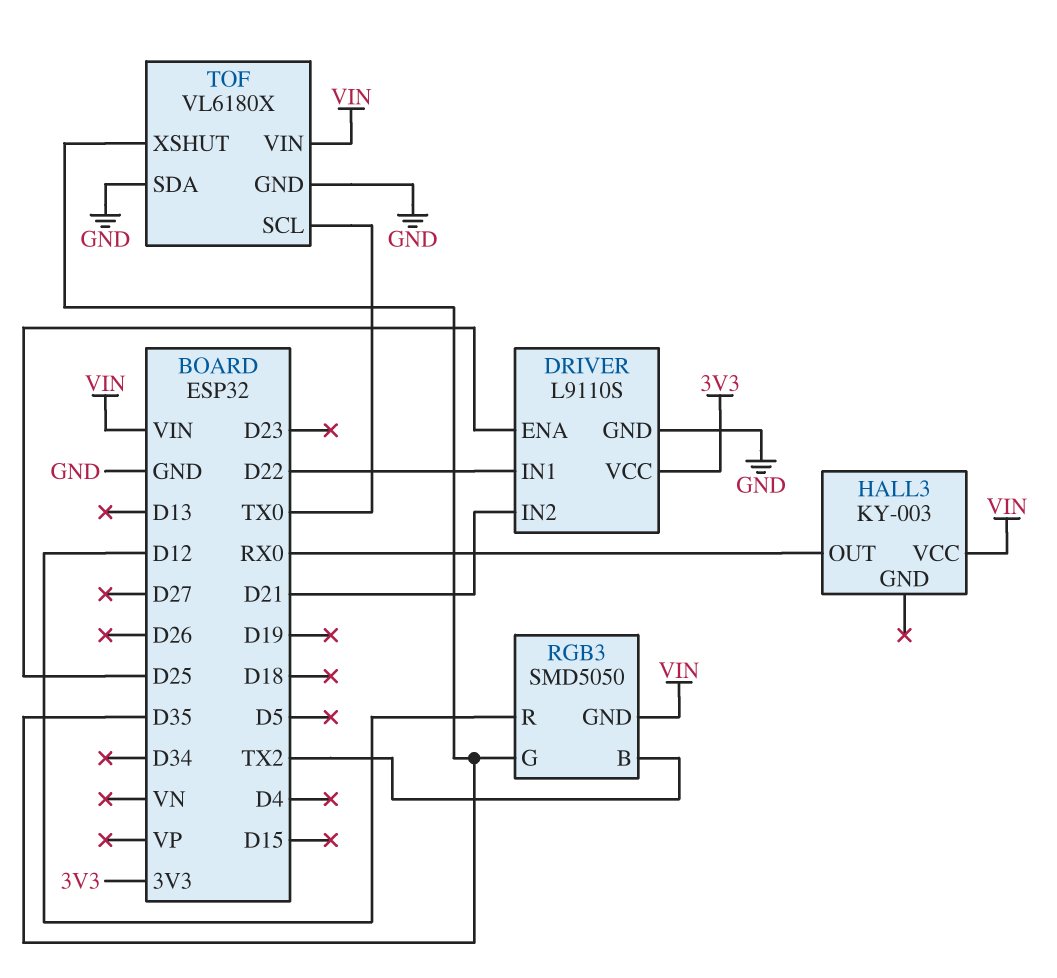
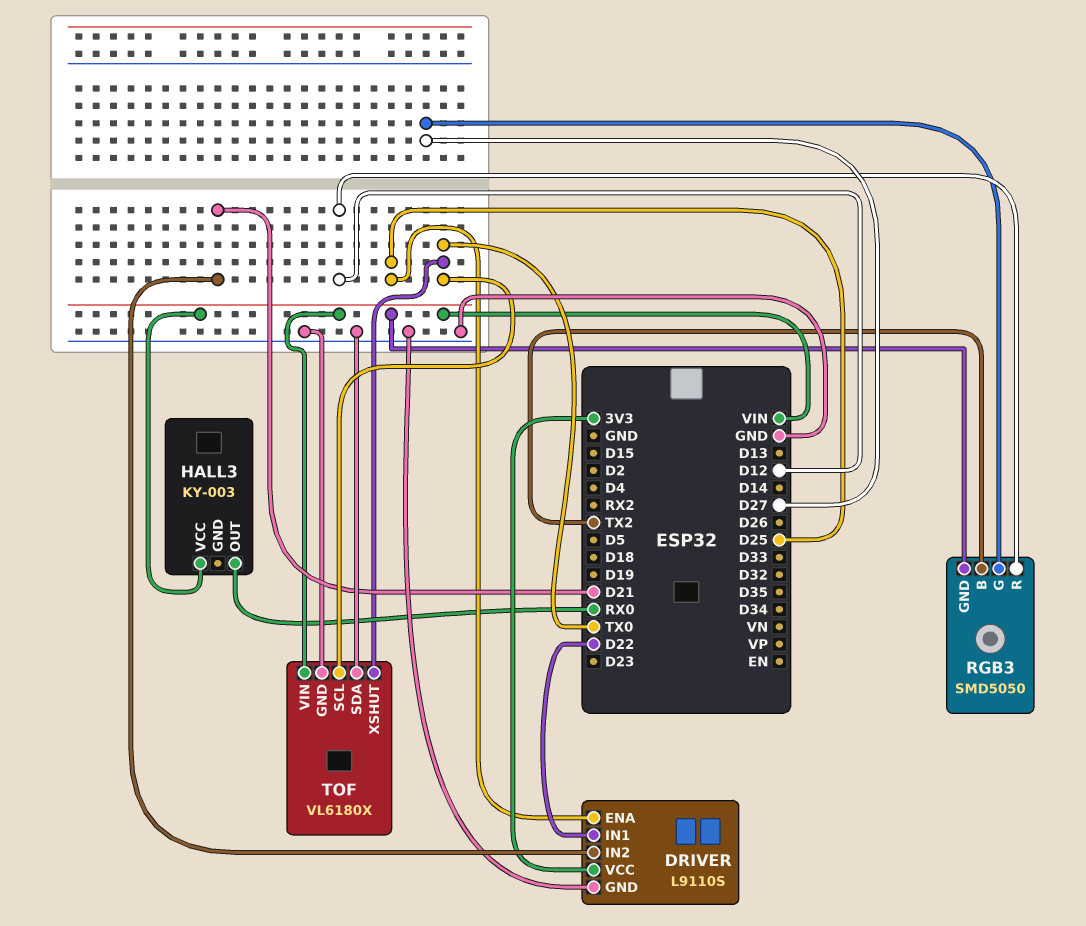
RGB3 pin G: D35 -> D27
TOF pin XSHUT: D35 -> TX0

